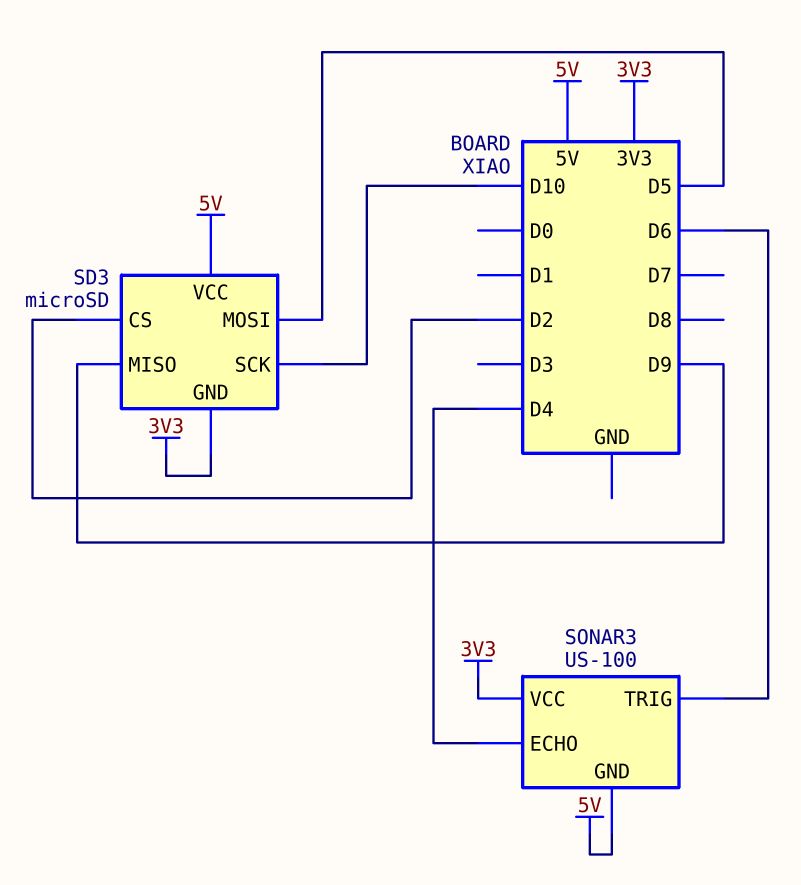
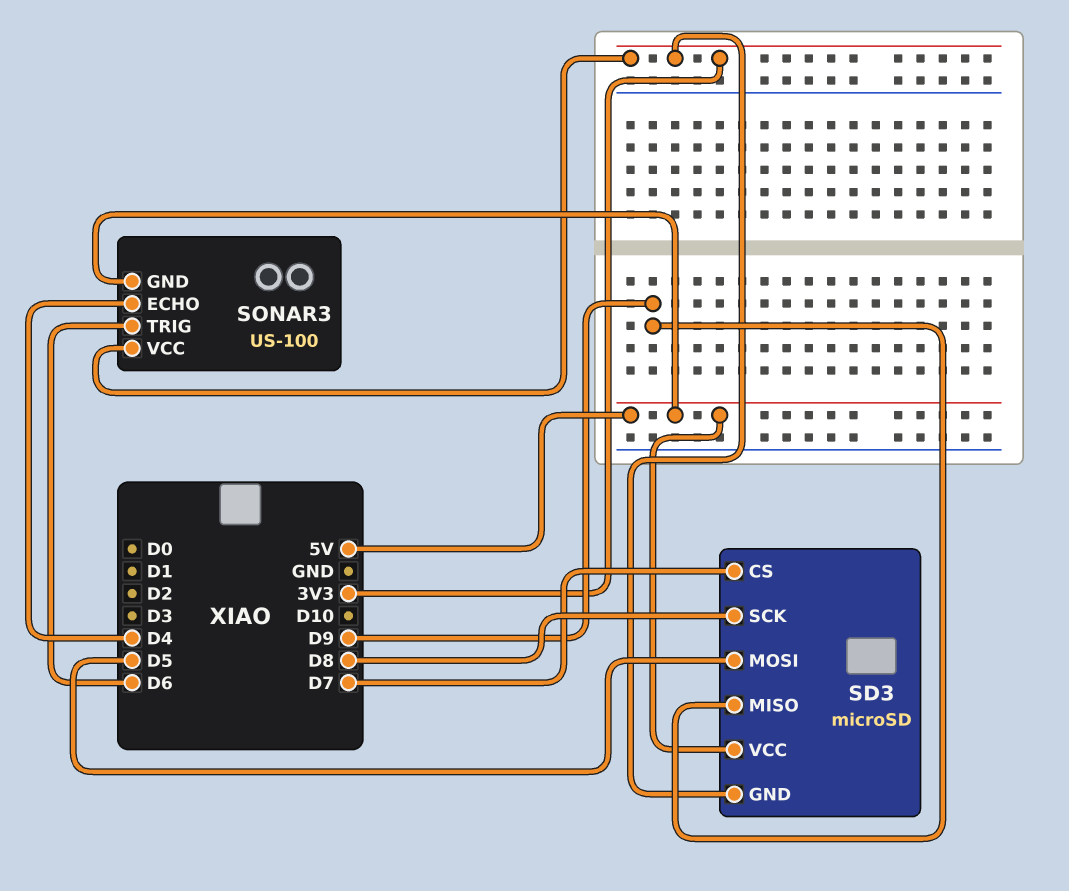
SD3 pin CS: D2 -> D7
SD3 pin SCK: D10 -> D8

